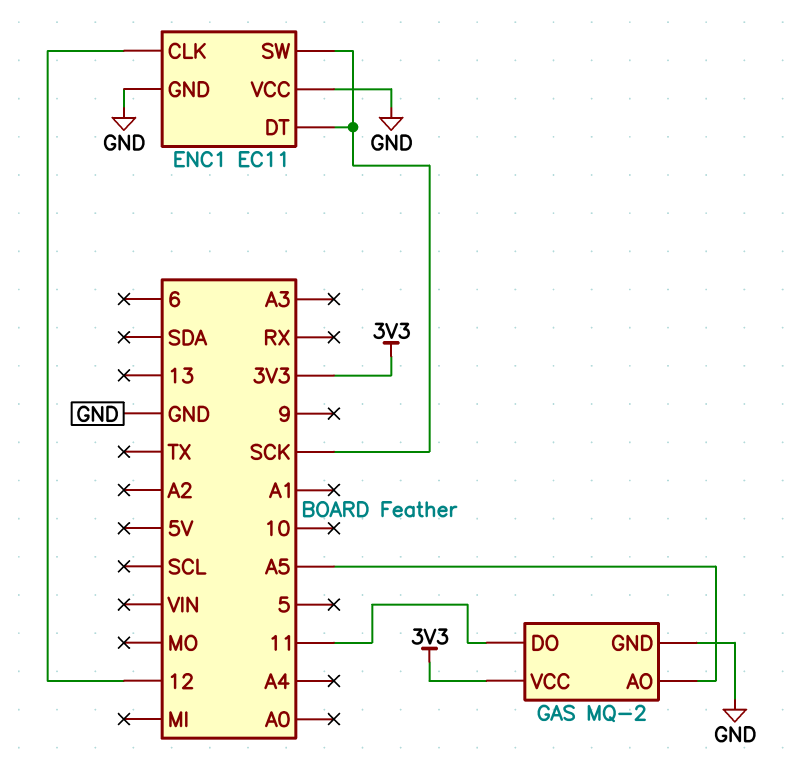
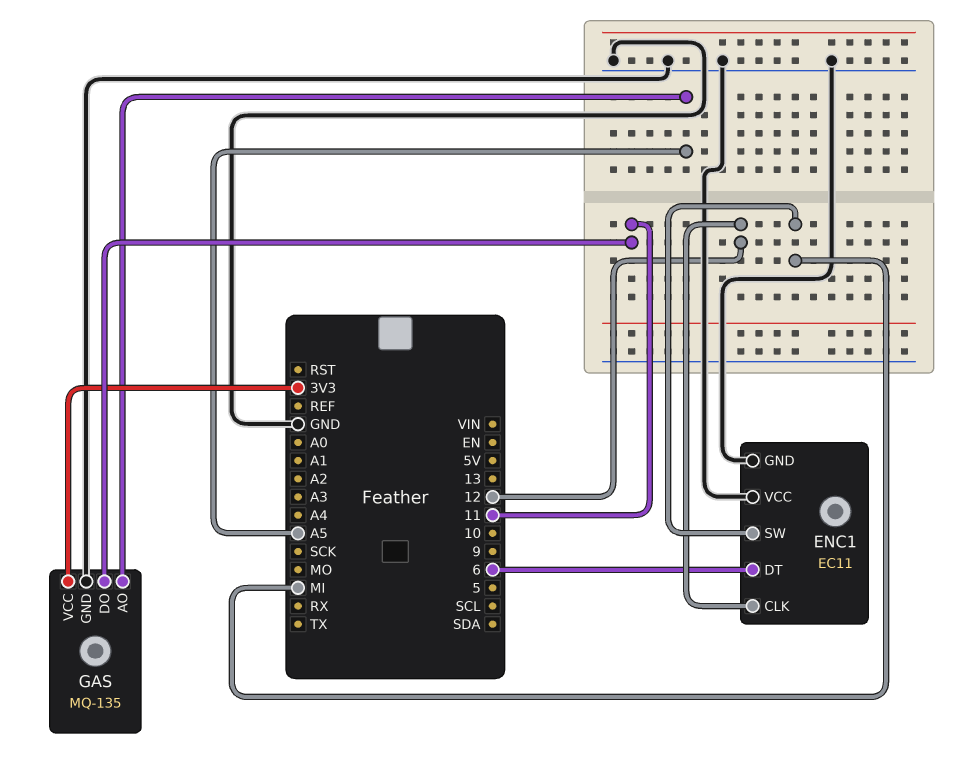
ENC1 pin DT: SCK -> 6
ENC1 pin SW: SCK -> MI
GAS: MQ-2 -> MQ-135

